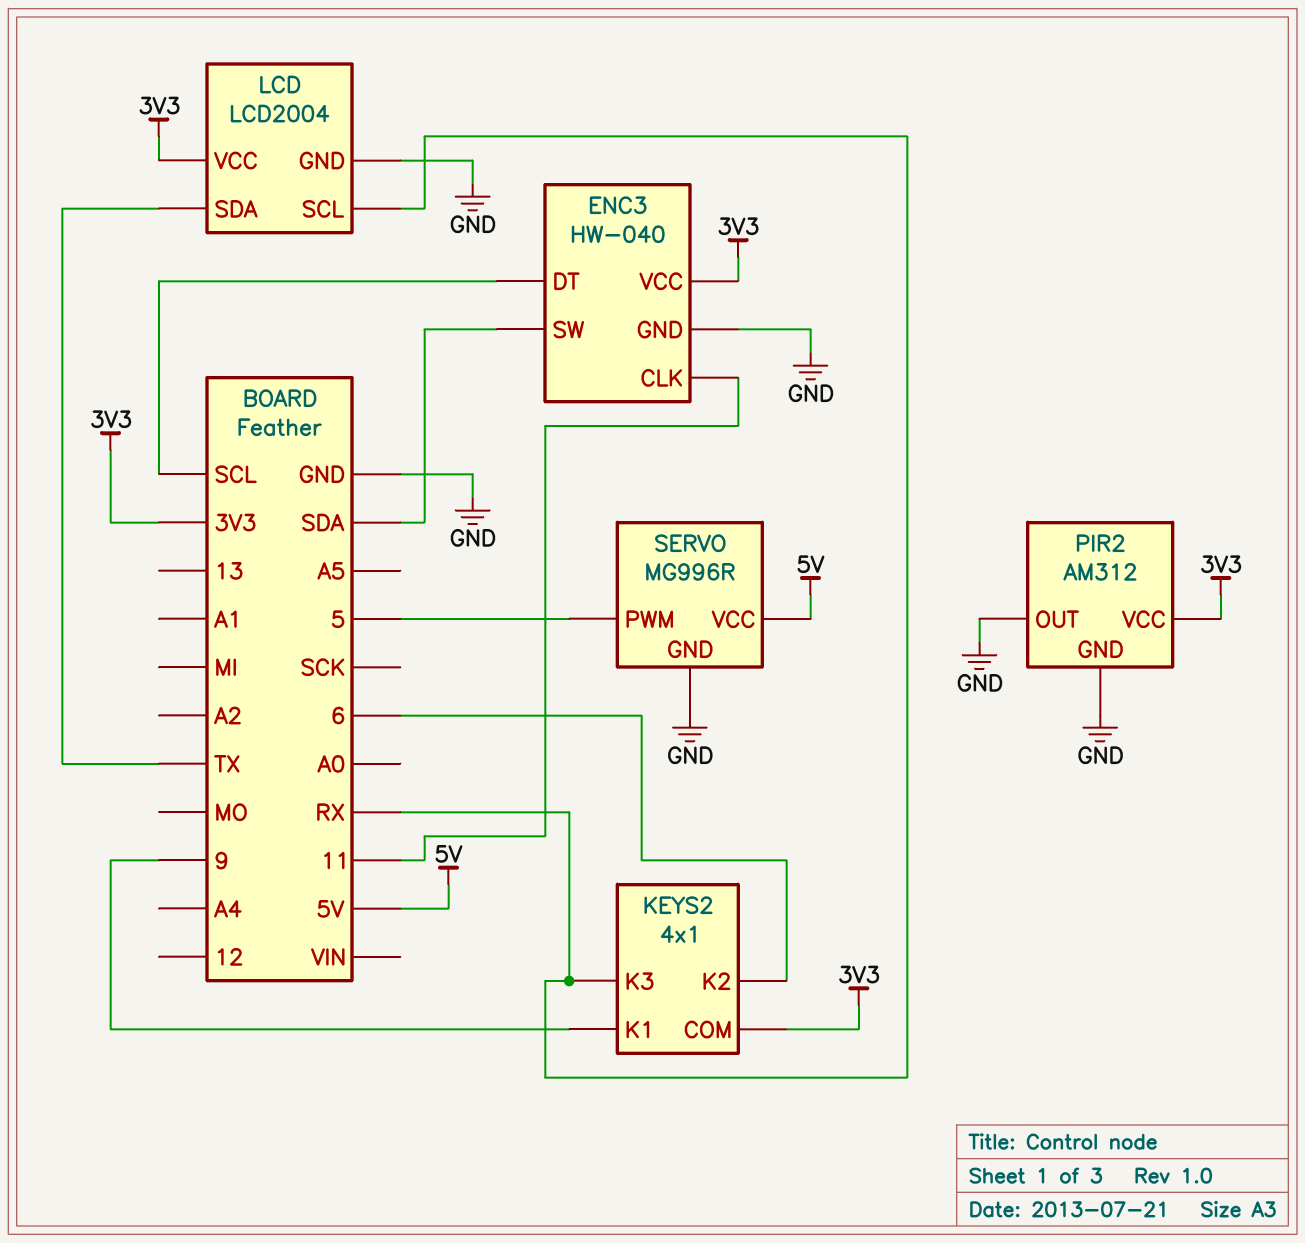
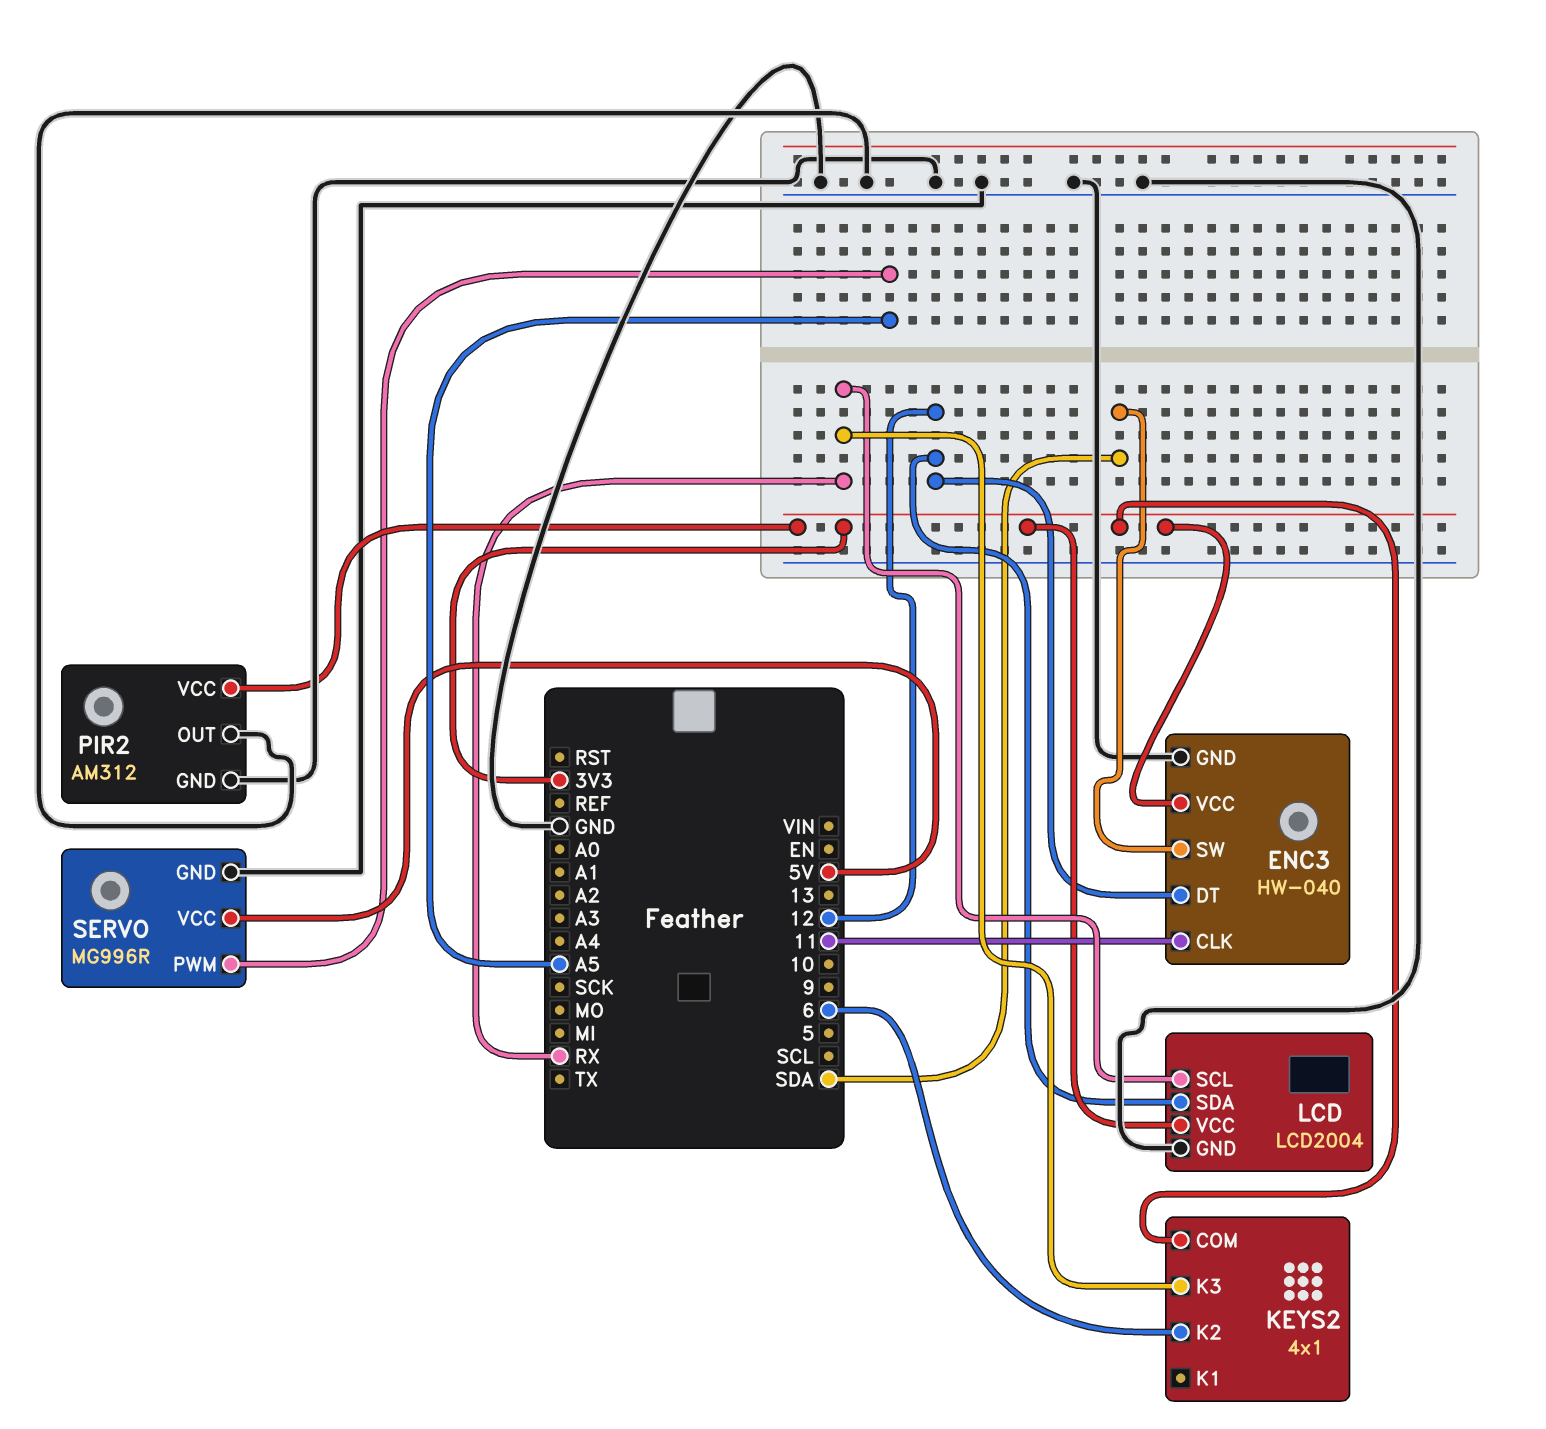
ENC3 pin DT: SCL -> 12
KEYS2 pin K1: 9 -> none
LCD pin SDA: TX -> 12
SERVO pin PWM: 5 -> A5

